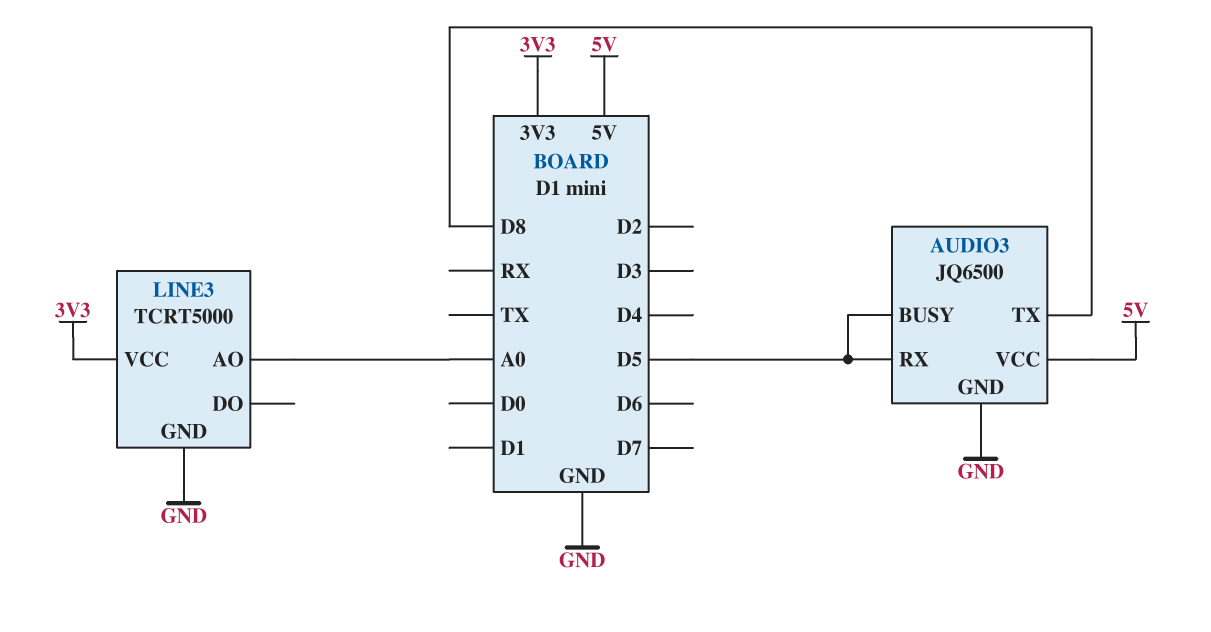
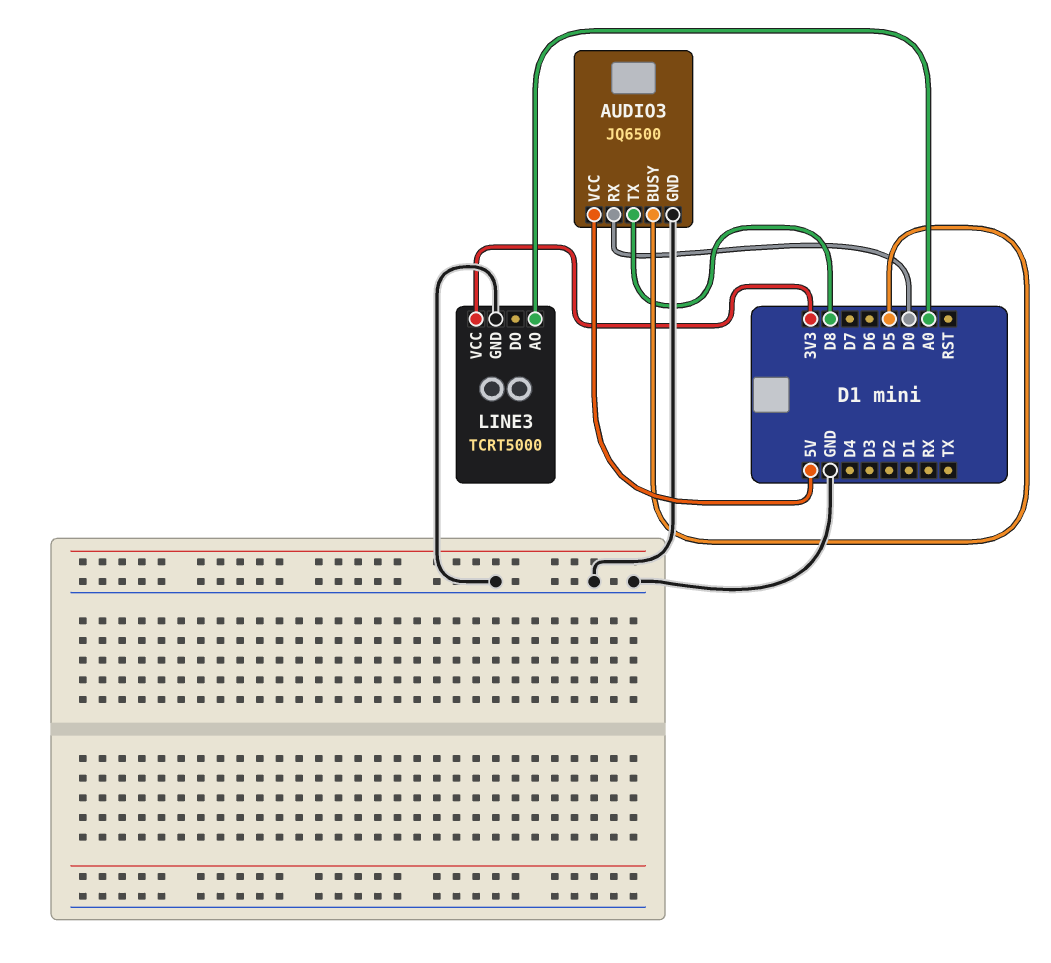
AUDIO3 pin RX: D5 -> D0

